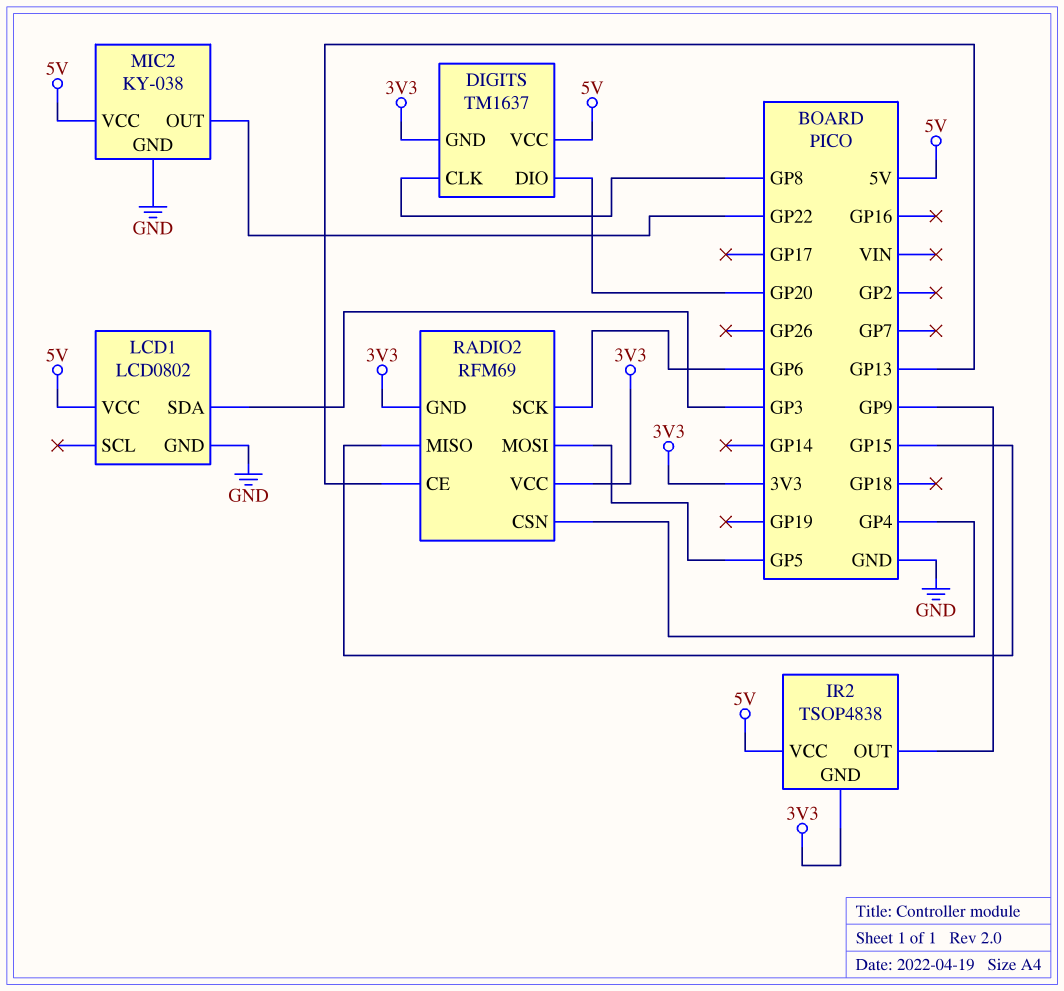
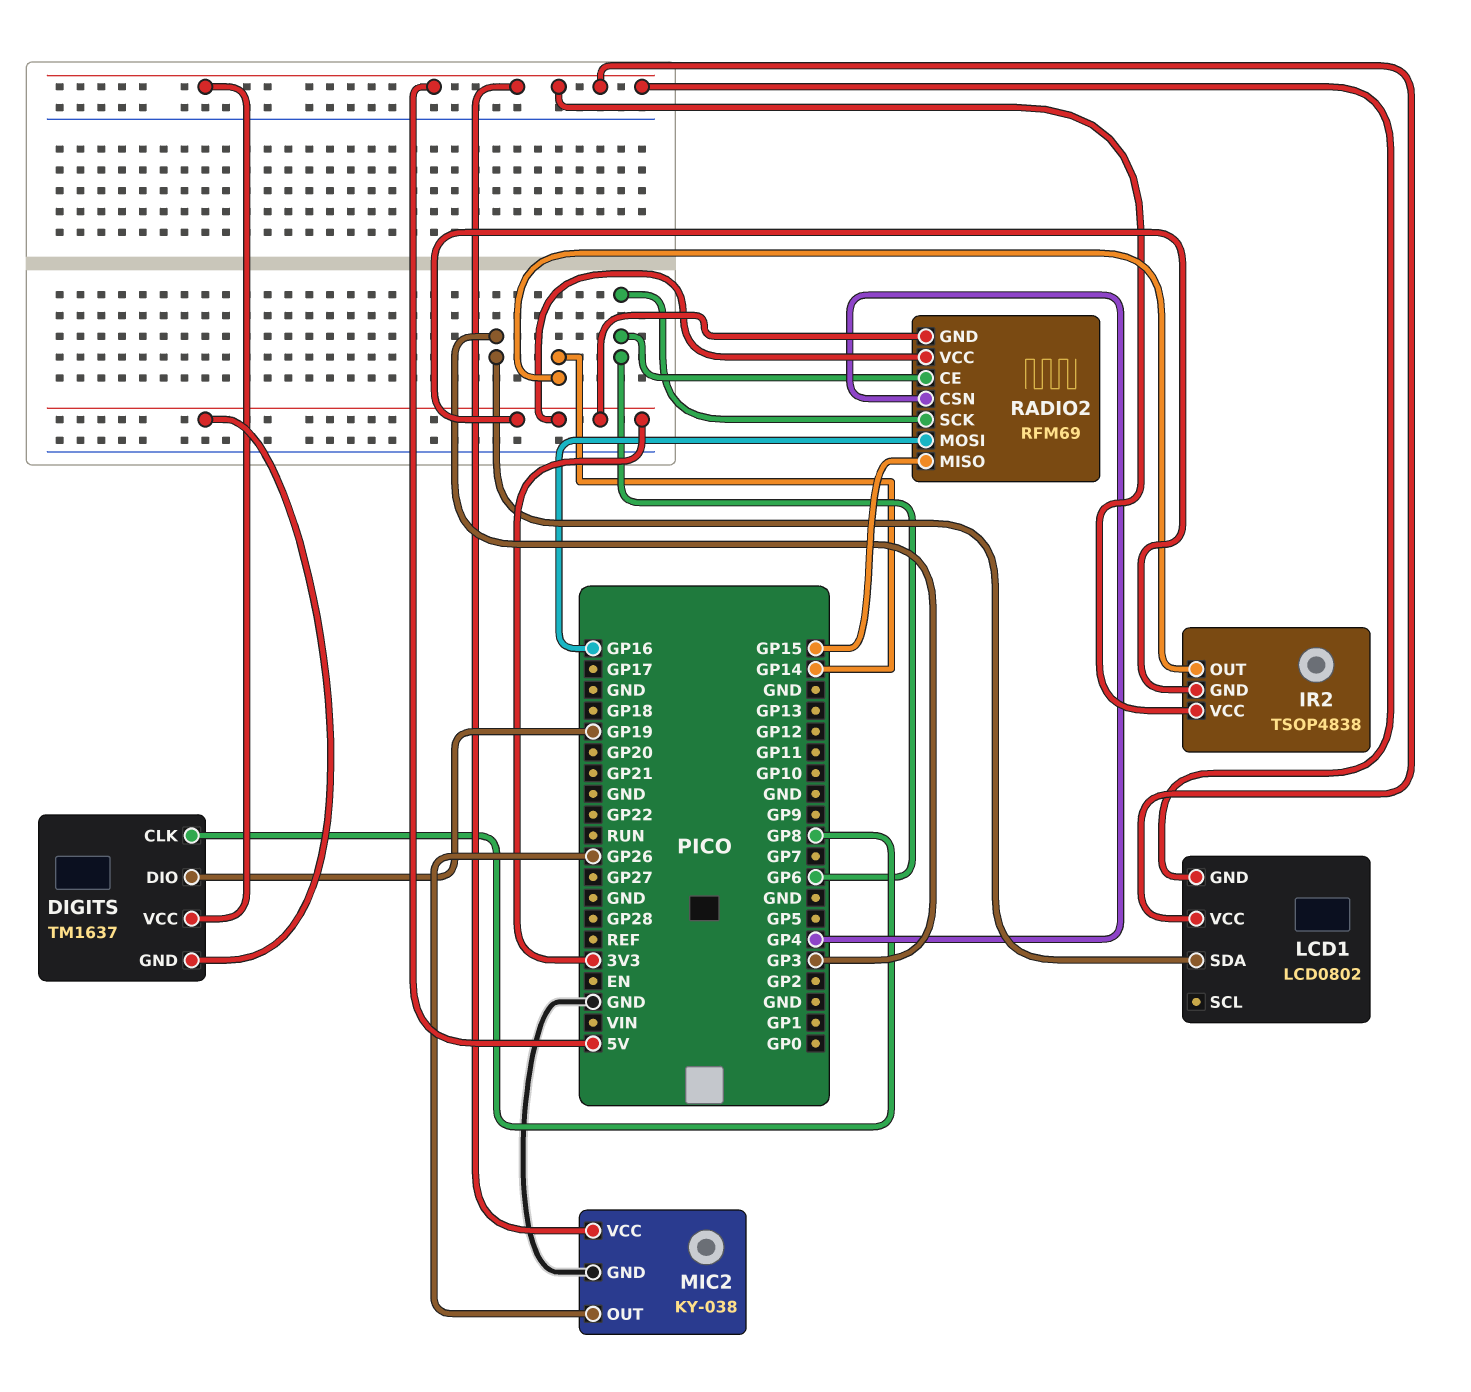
DIGITS pin DIO: GP20 -> GP19
IR2 pin OUT: GP9 -> GP14
LCD1 pin GND: GND -> 5V
MIC2 pin OUT: GP22 -> GP26
RADIO2 pin CE: GP13 -> GP6
RADIO2 pin MOSI: GP5 -> GP16

